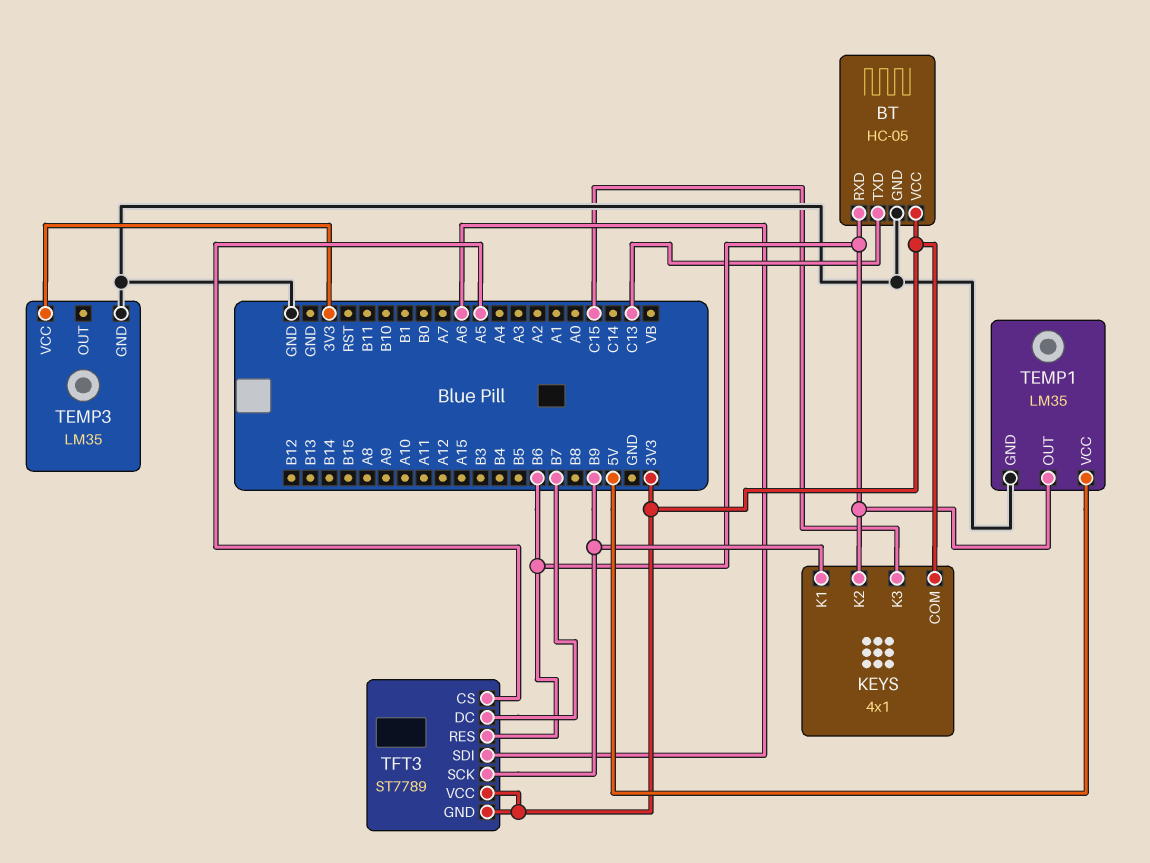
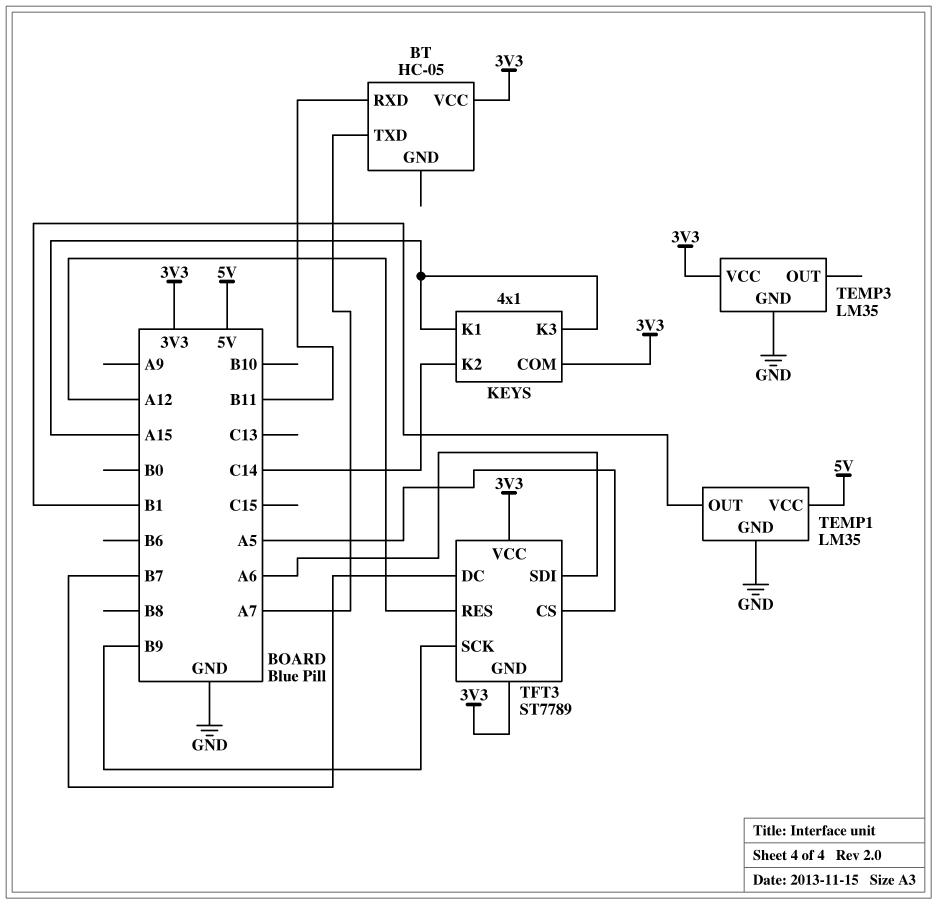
BT pin GND: GND -> none
BT pin RXD: B6 -> B11
BT pin TXD: C13 -> A7
KEYS pin K1: B9 -> A15
KEYS pin K2: B6 -> C14
KEYS pin K3: C15 -> A15
TEMP1 pin OUT: B6 -> B1
TFT3 pin RES: B6 -> A12

